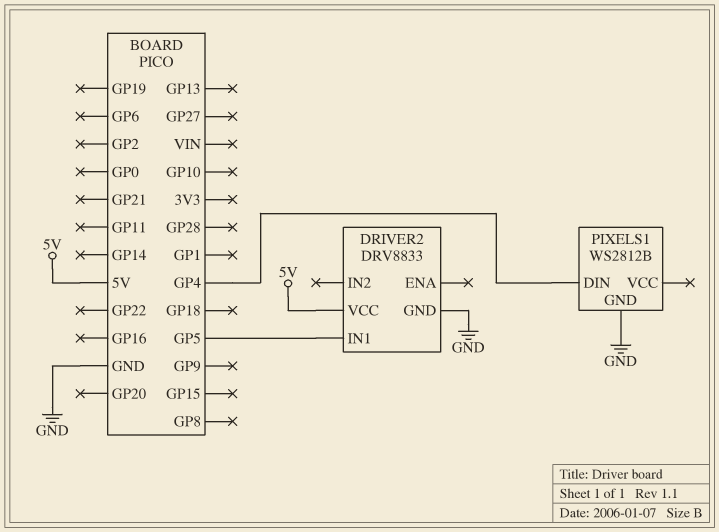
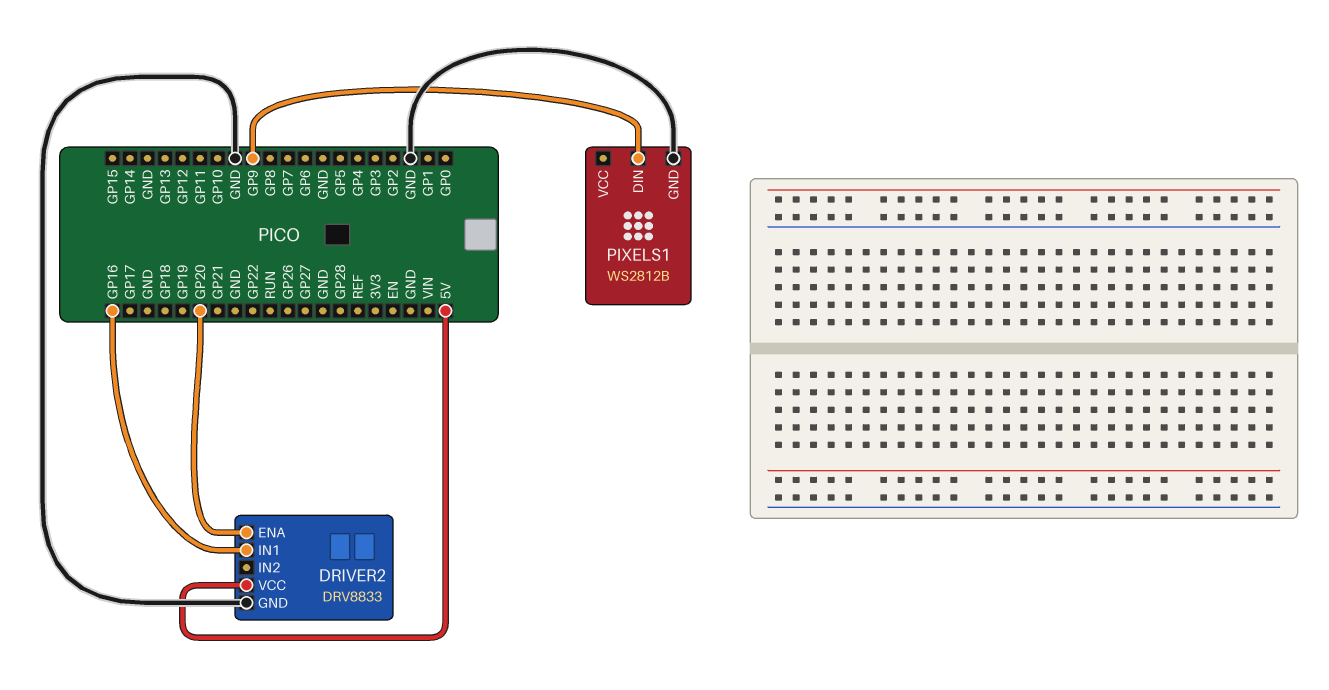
DRIVER2 pin ENA: none -> GP20
DRIVER2 pin IN1: GP5 -> GP16
PIXELS1 pin DIN: GP4 -> GP9

